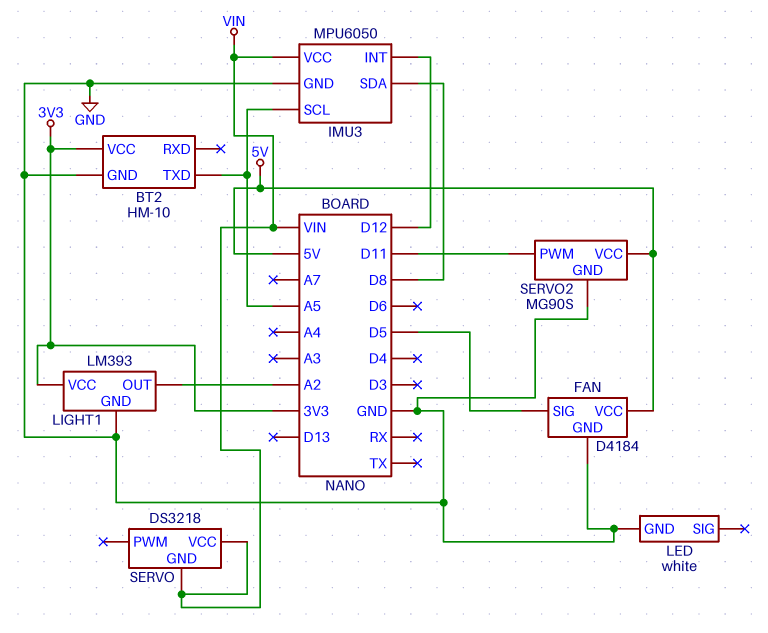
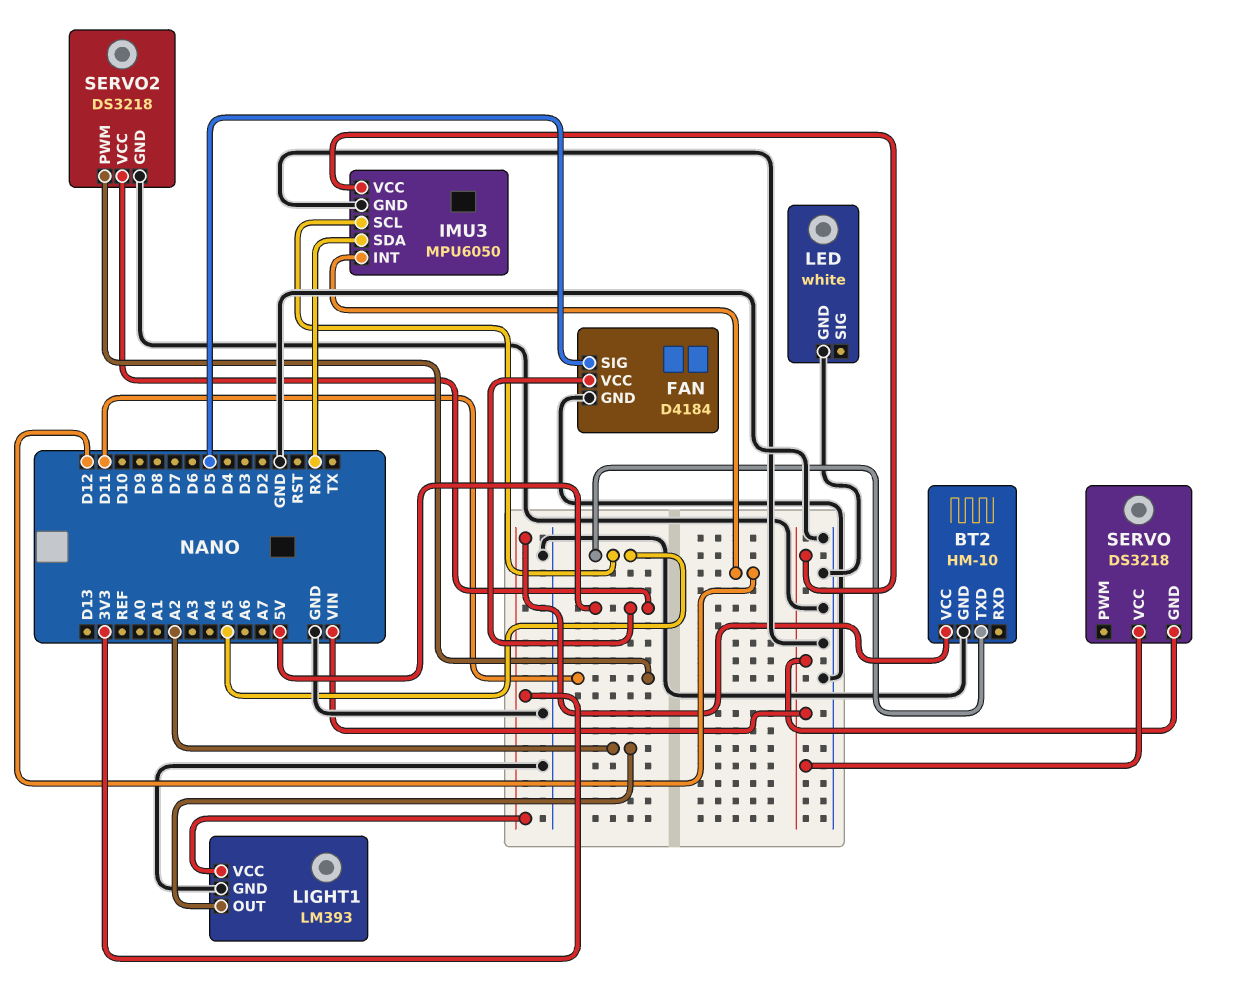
IMU3 pin SDA: D8 -> RX
SERVO2: MG90S -> DS3218

